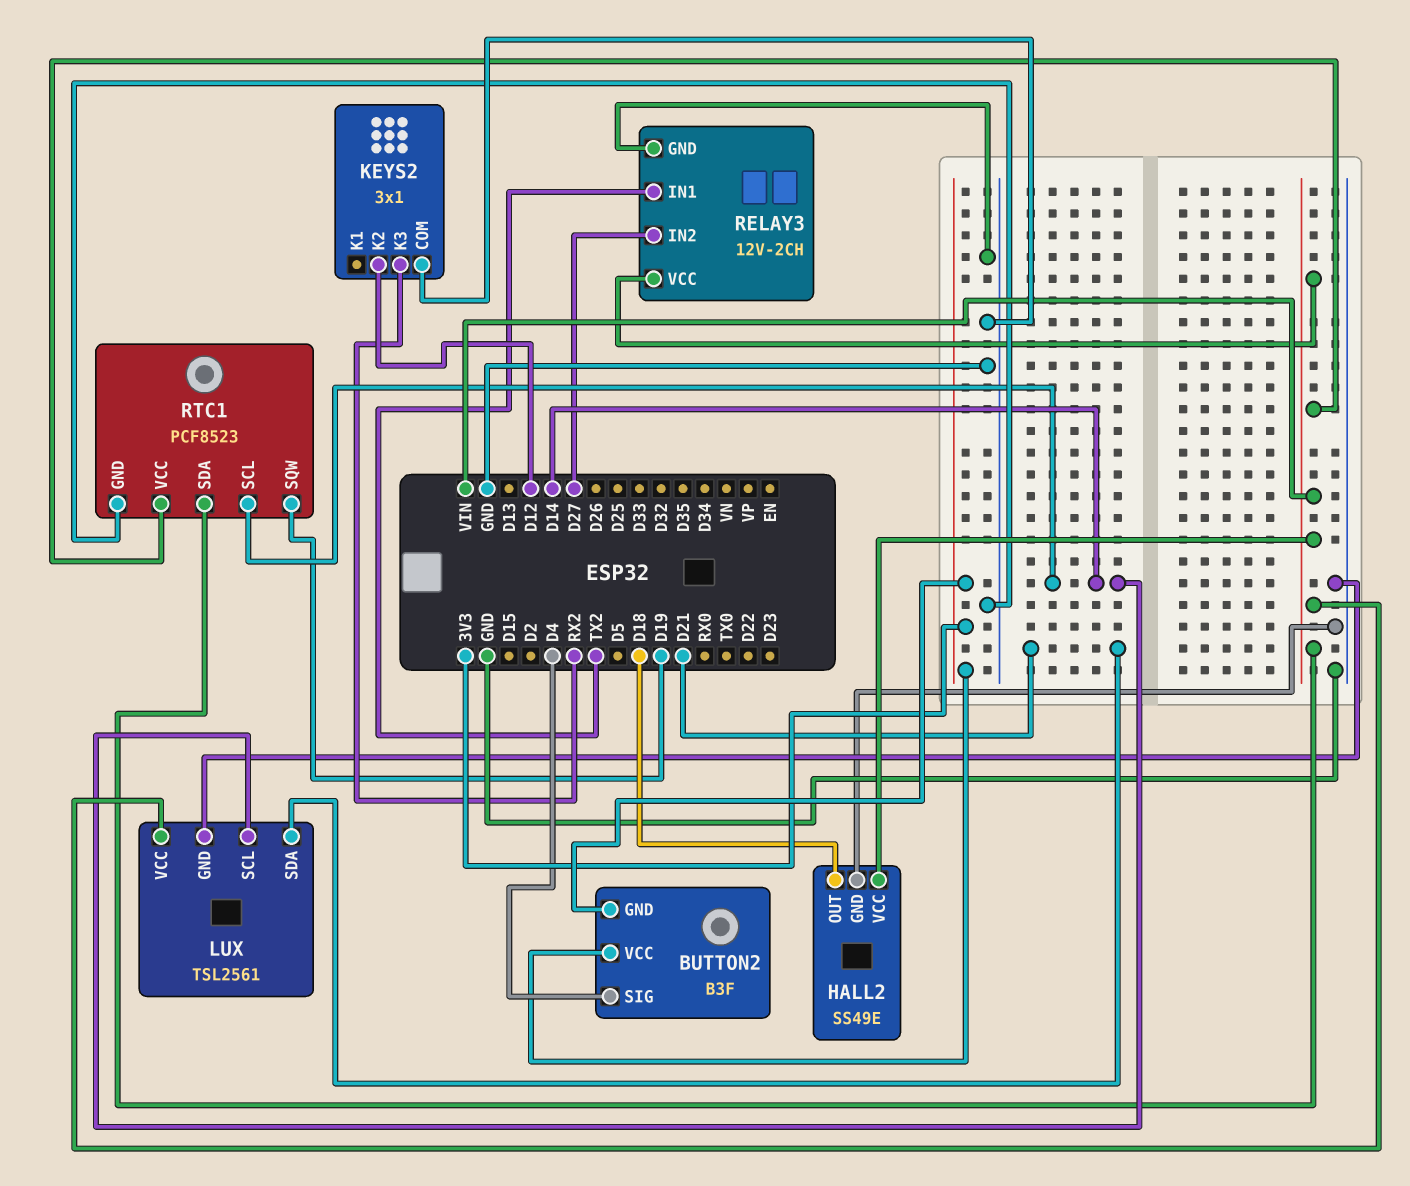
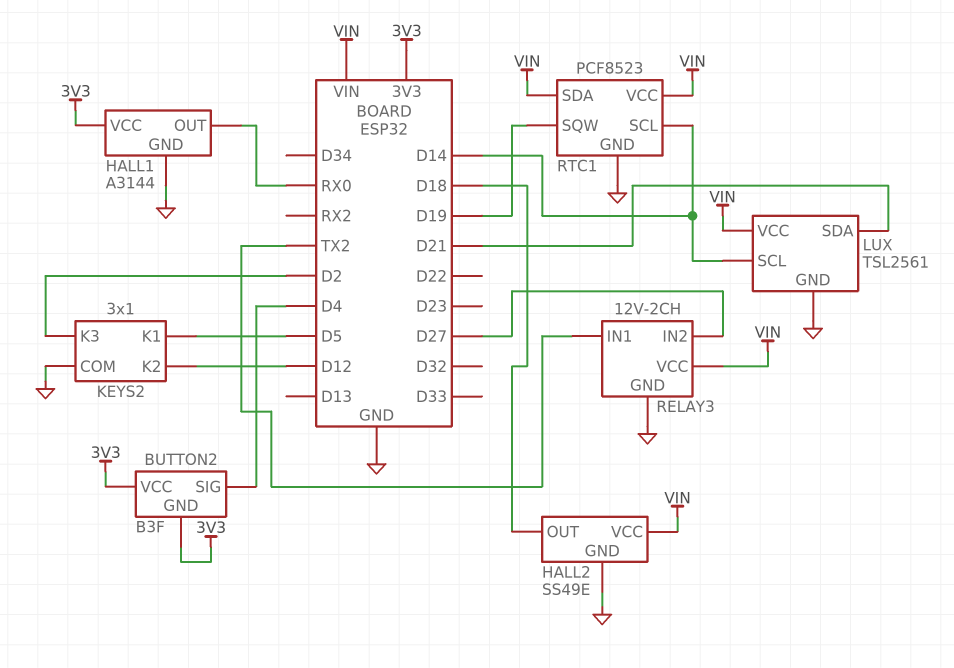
HALL1: none -> A3144
HALL1 pin GND: none -> GND
HALL1 pin OUT: none -> RX0
HALL1 pin VCC: none -> 3V3
KEYS2 pin K1: none -> D5
KEYS2 pin K3: RX2 -> D2

